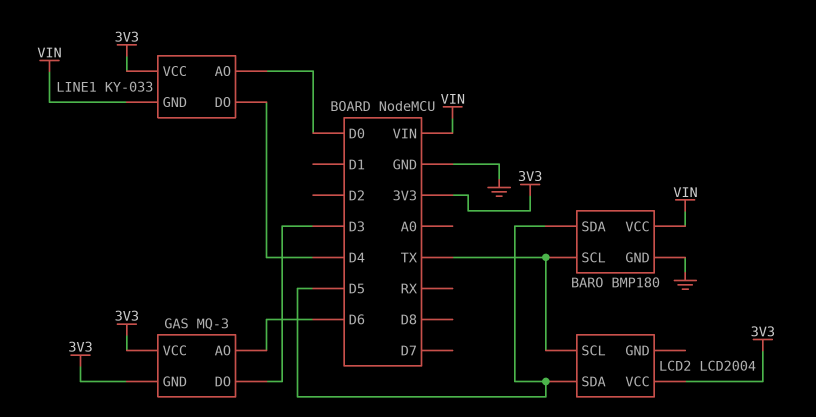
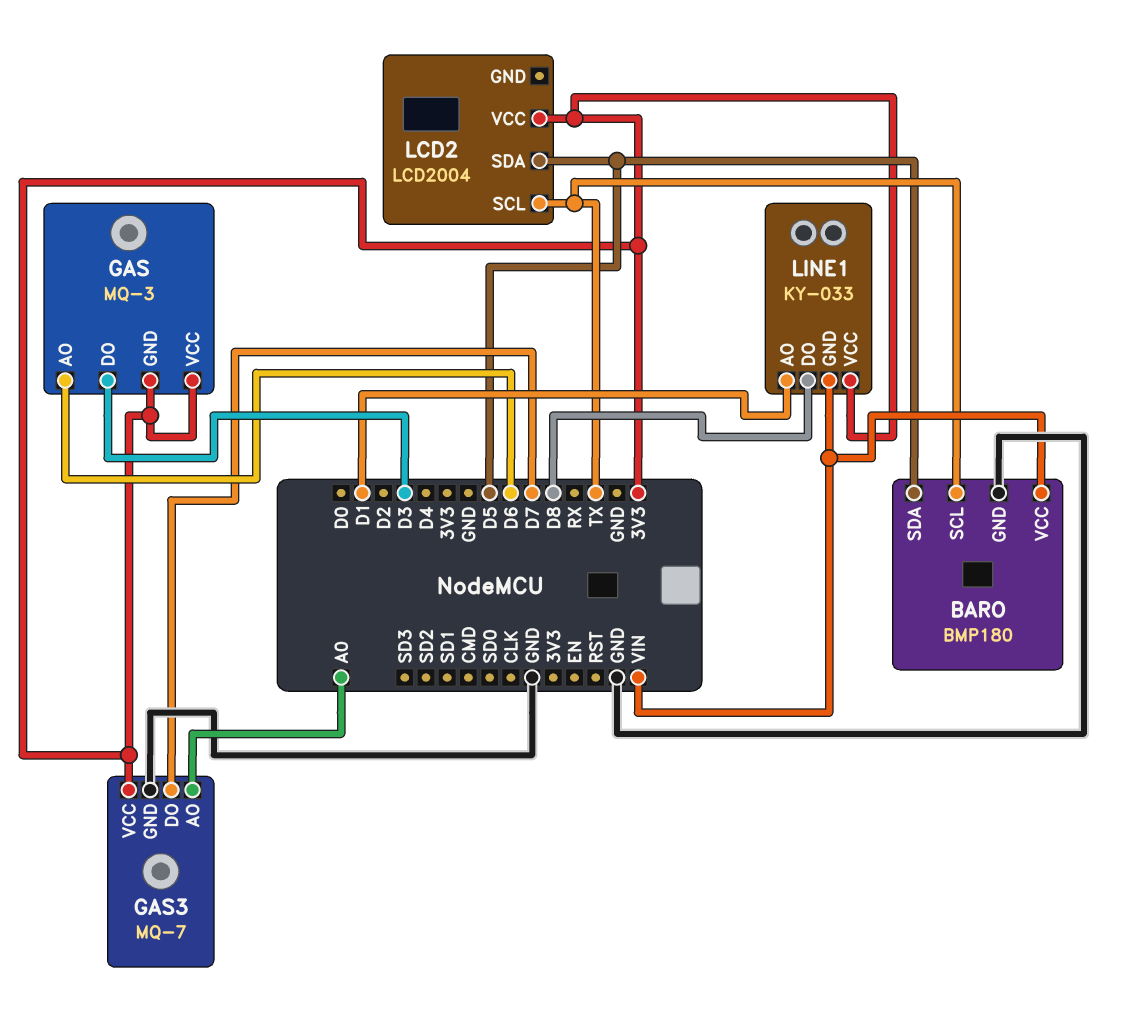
GAS3: none -> MQ-7
GAS3 pin AO: none -> A0
GAS3 pin DO: none -> D7
GAS3 pin GND: none -> GND
GAS3 pin VCC: none -> 3V3
LINE1 pin AO: D0 -> D1
LINE1 pin DO: D4 -> D8

